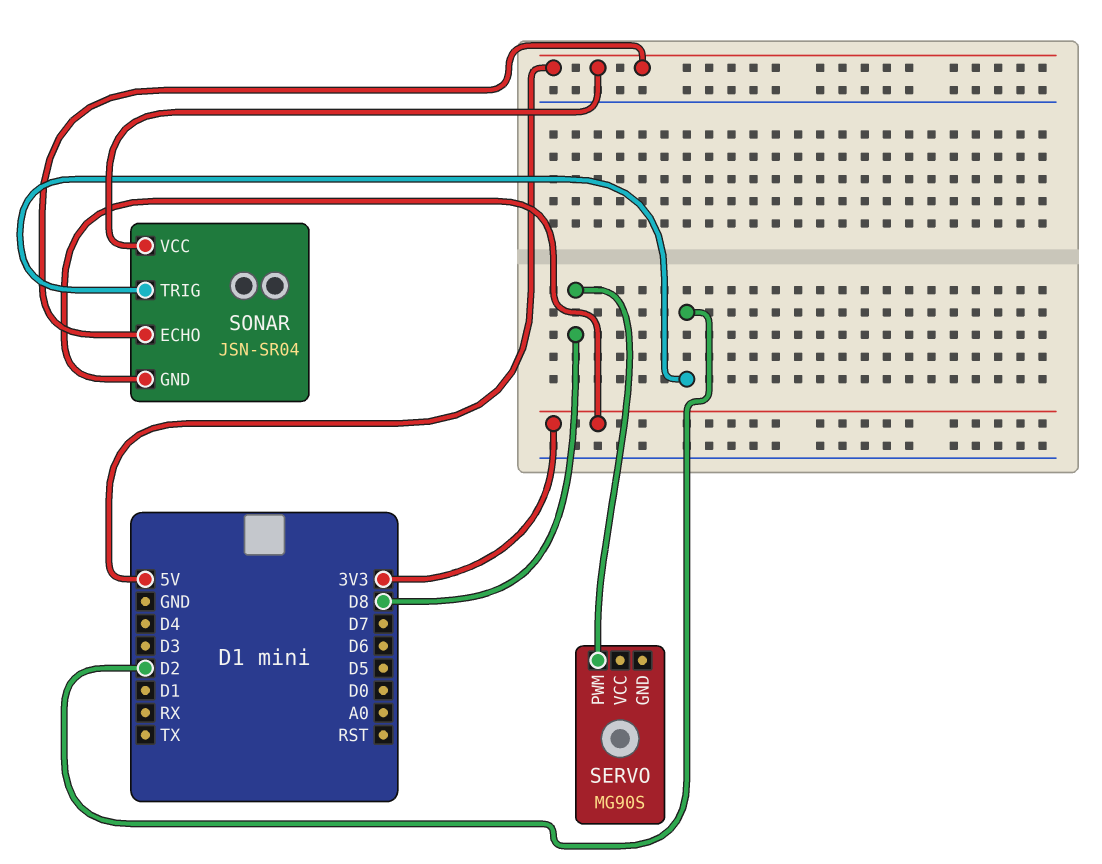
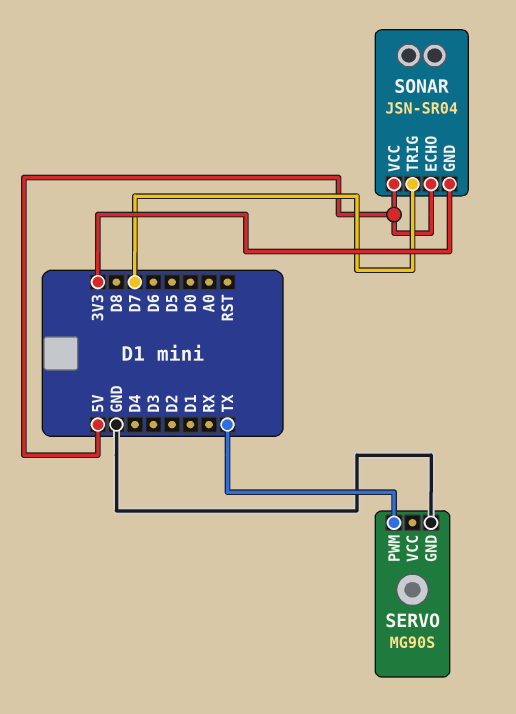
SERVO pin GND: none -> GND
SERVO pin PWM: D8 -> TX
SONAR pin TRIG: D2 -> D7

